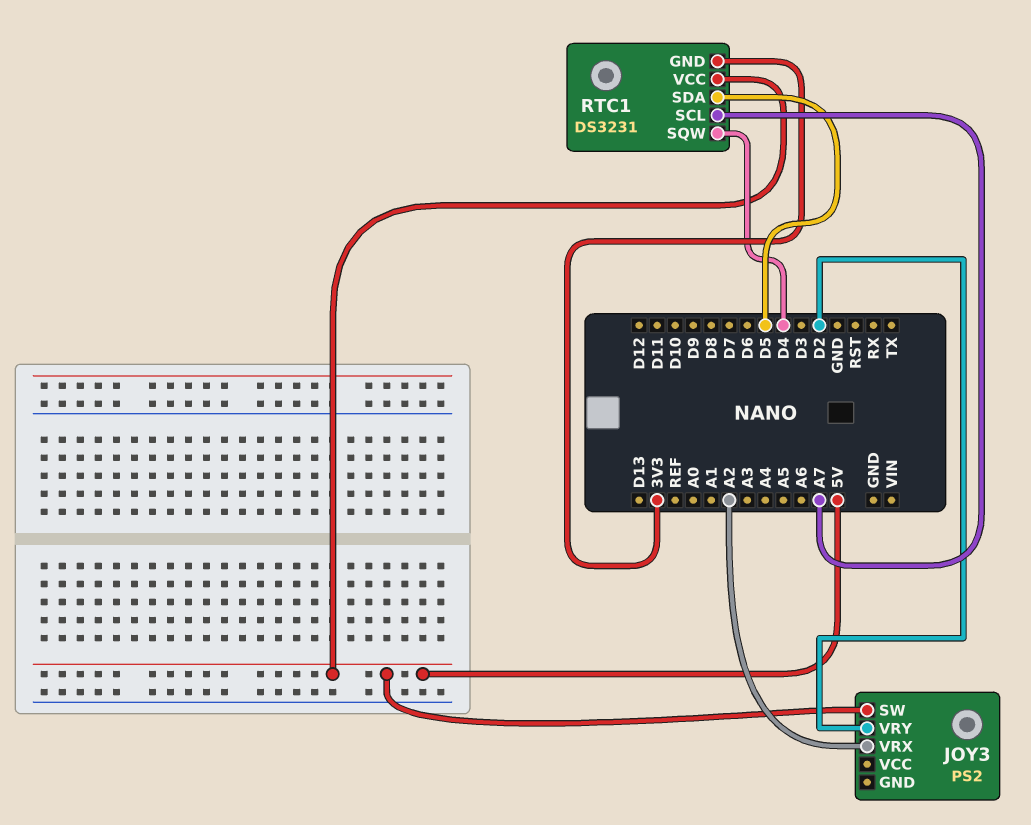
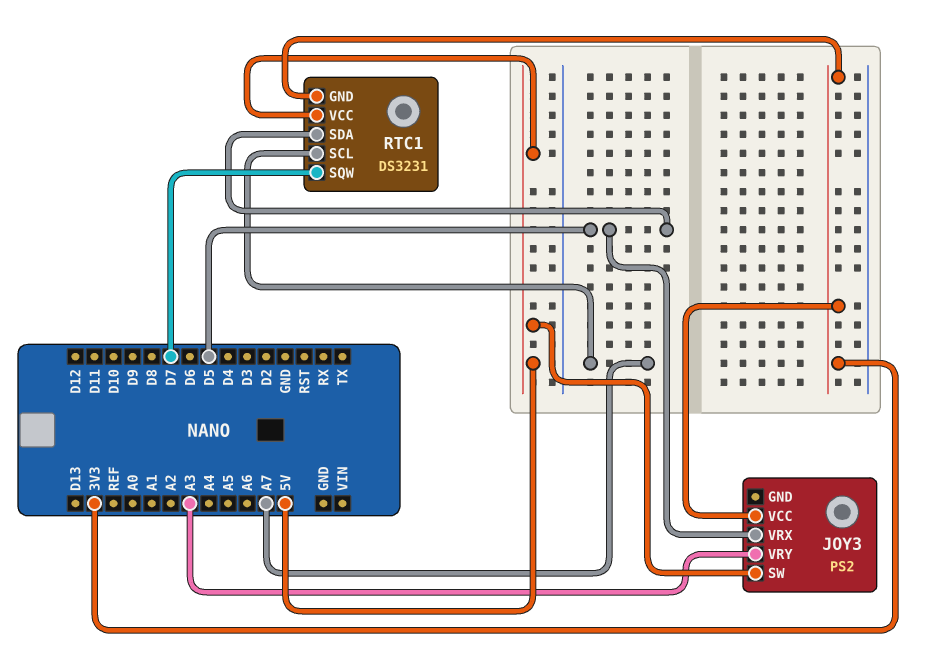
JOY3 pin VCC: none -> 3V3
JOY3 pin VRX: A2 -> D5
JOY3 pin VRY: D2 -> A3
RTC1 pin SQW: D4 -> D7

